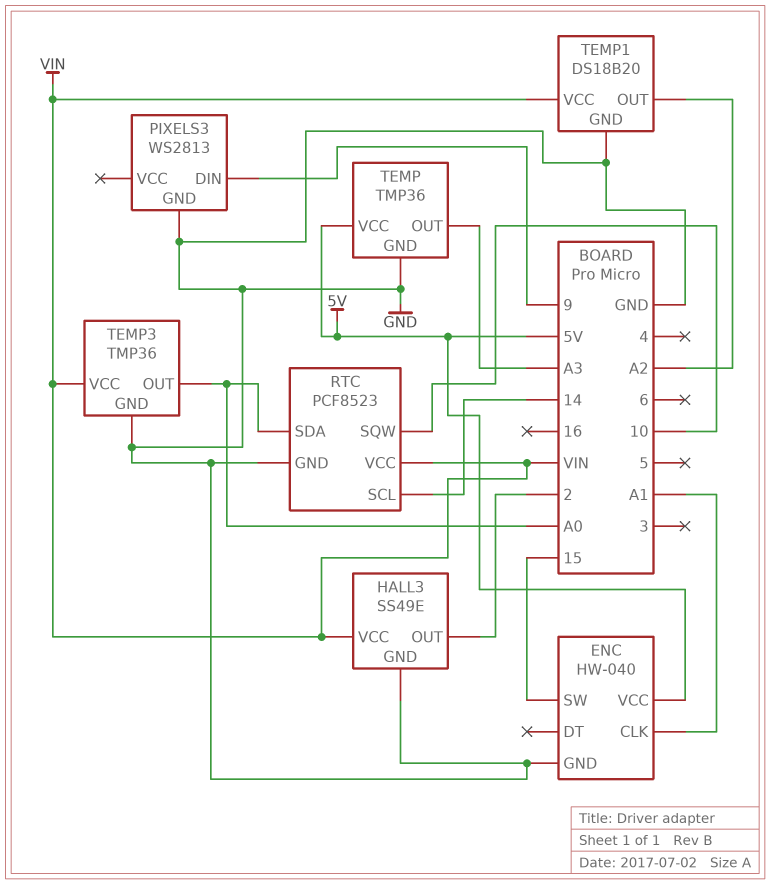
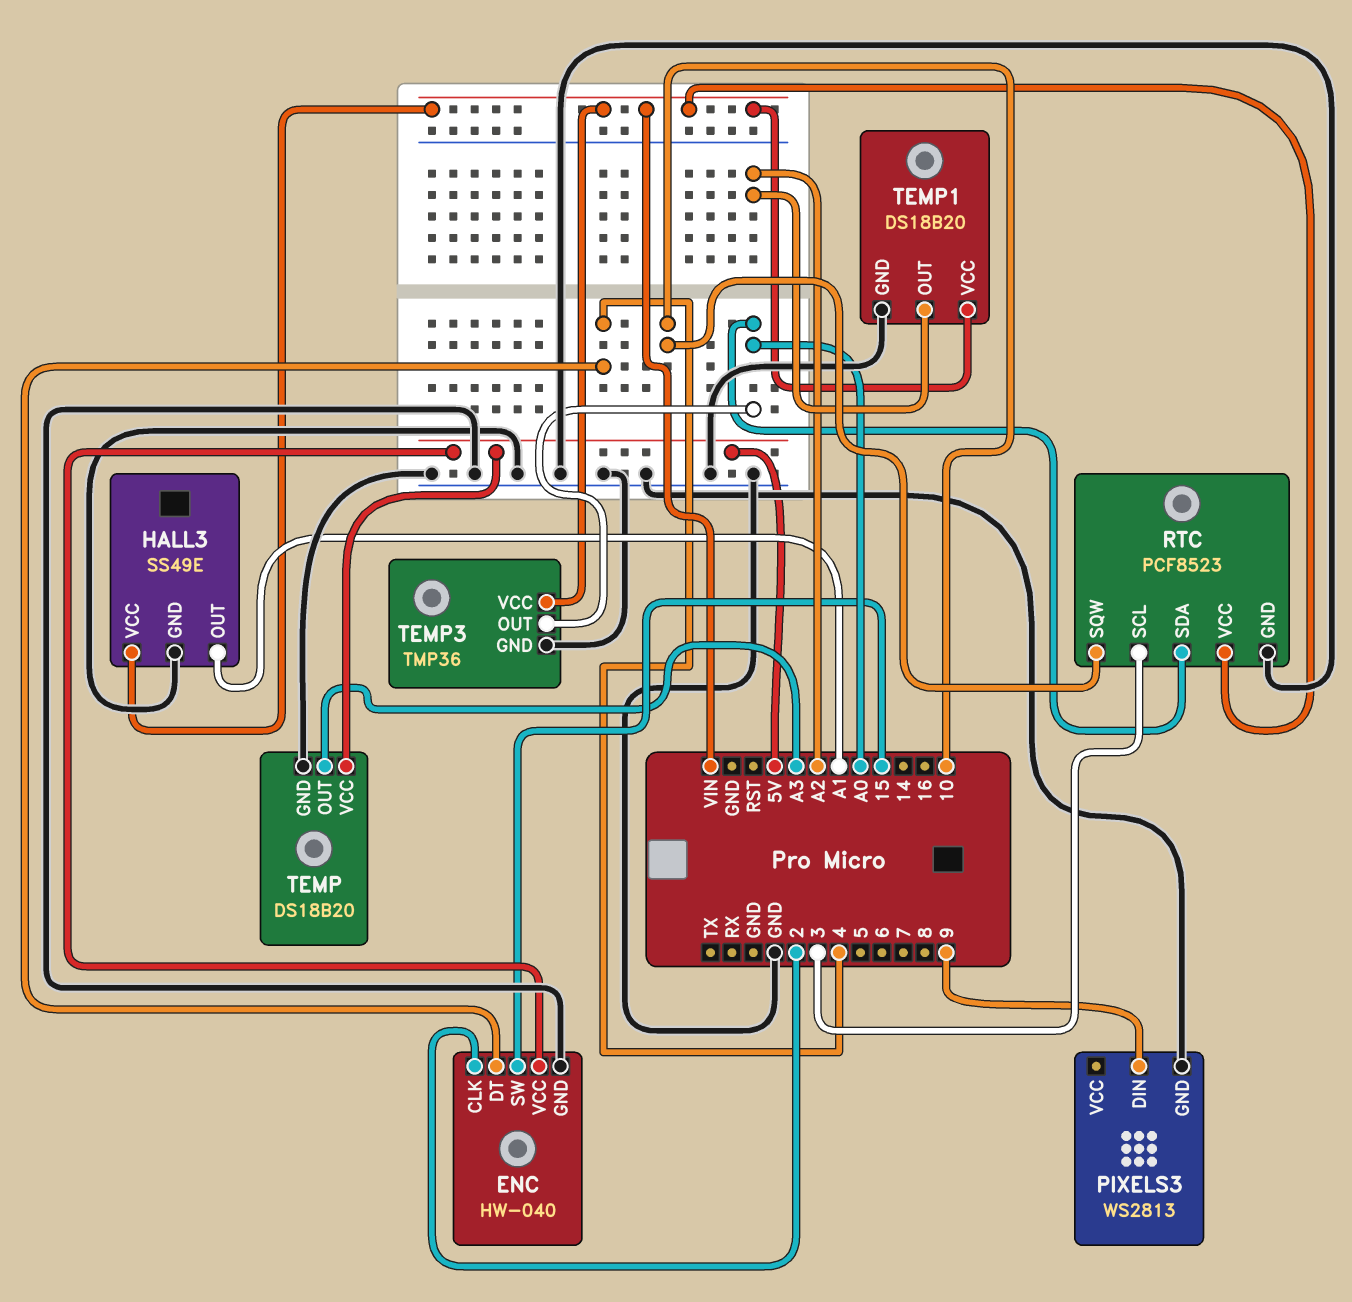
ENC pin CLK: A1 -> 2
ENC pin DT: none -> 4
HALL3 pin OUT: 2 -> A1
RTC pin SCL: 14 -> 3
TEMP: TMP36 -> DS18B20

